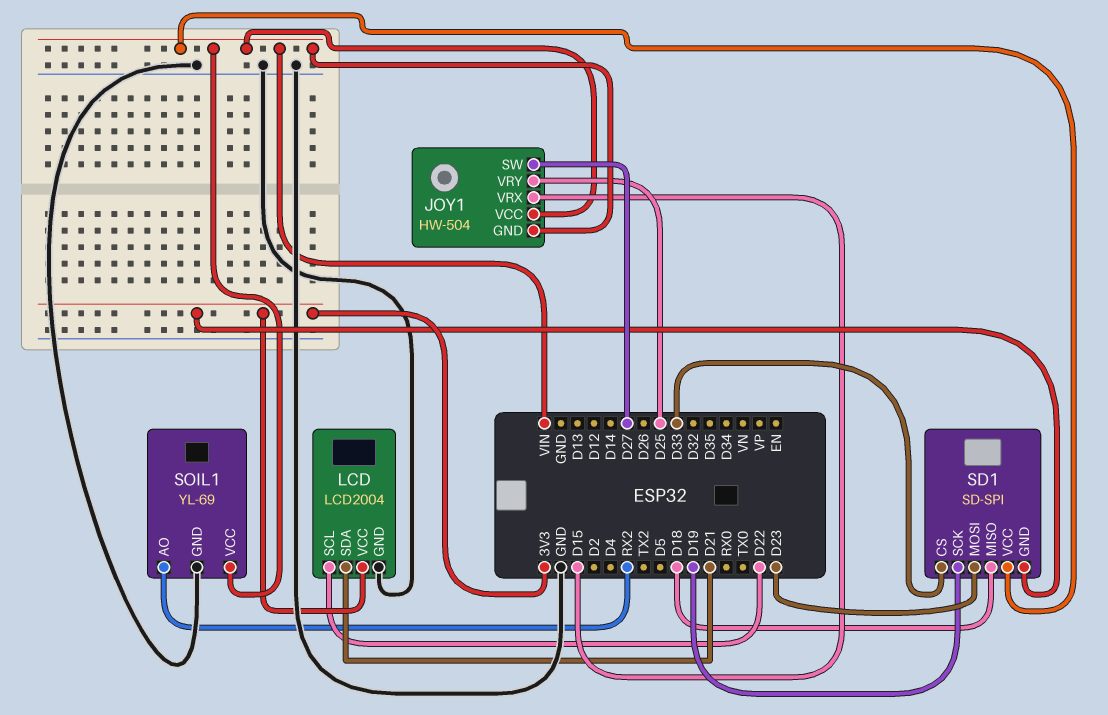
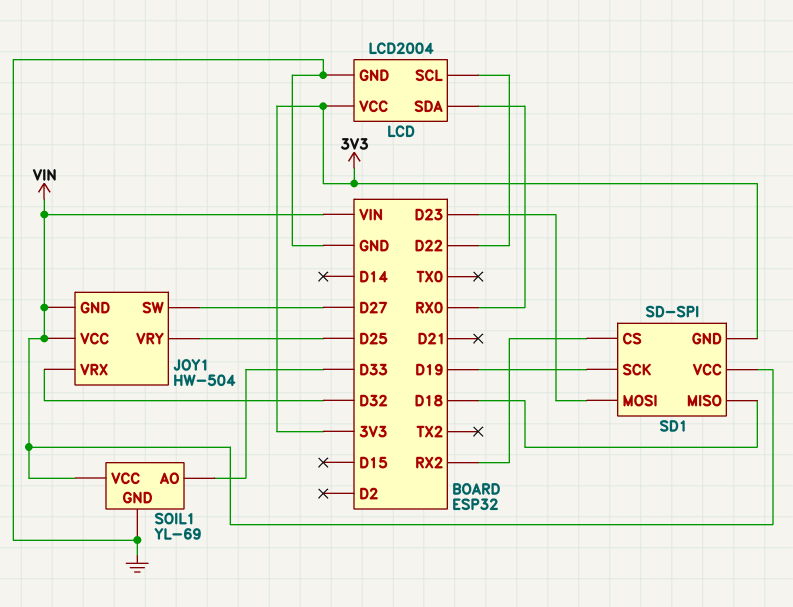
JOY1 pin VRX: D15 -> D32
LCD pin SDA: D21 -> RX0
SD1 pin CS: D33 -> RX2
SOIL1 pin AO: RX2 -> D33

